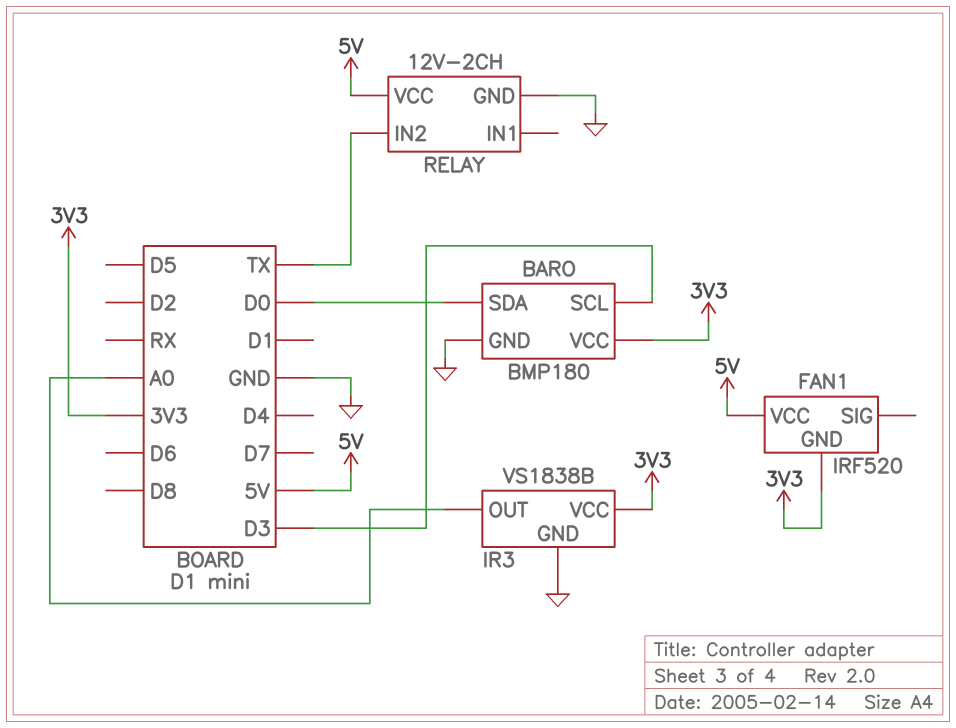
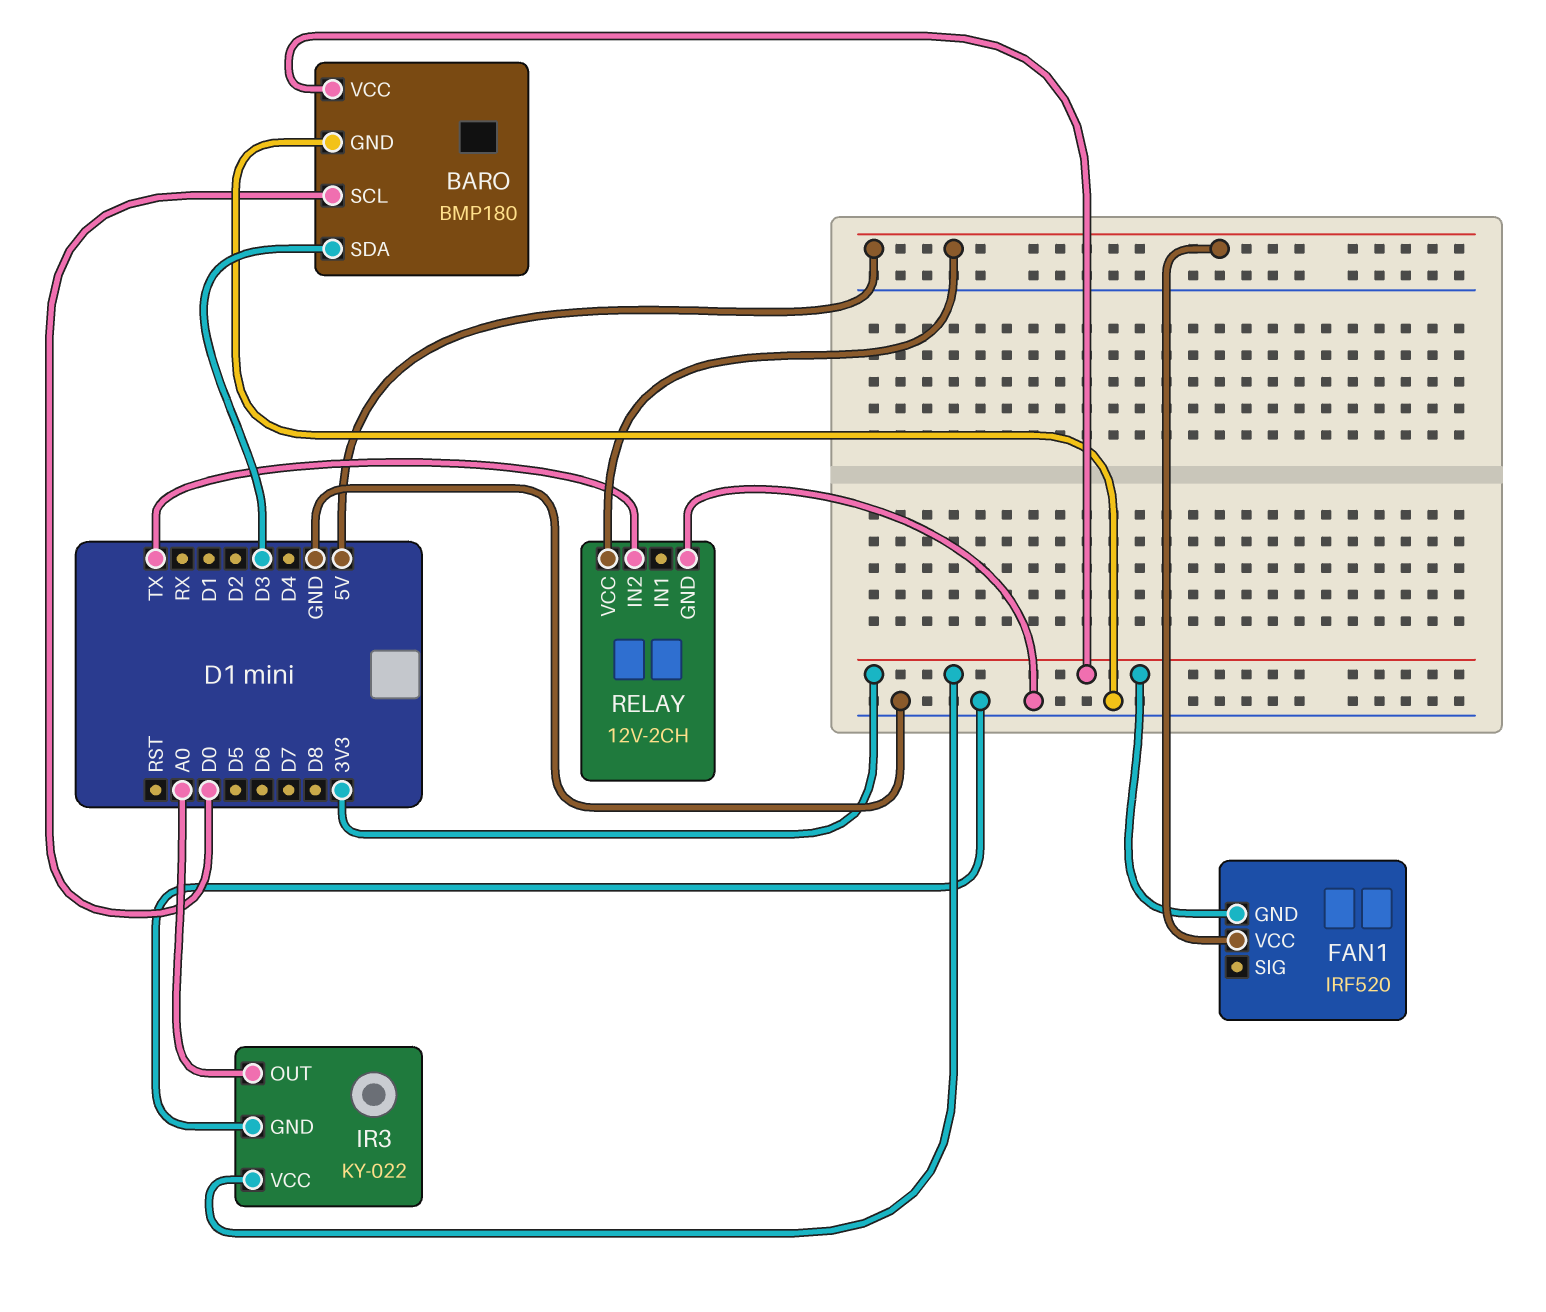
BARO pin SCL: D3 -> D0
BARO pin SDA: D0 -> D3
IR3: VS1838B -> KY-022

